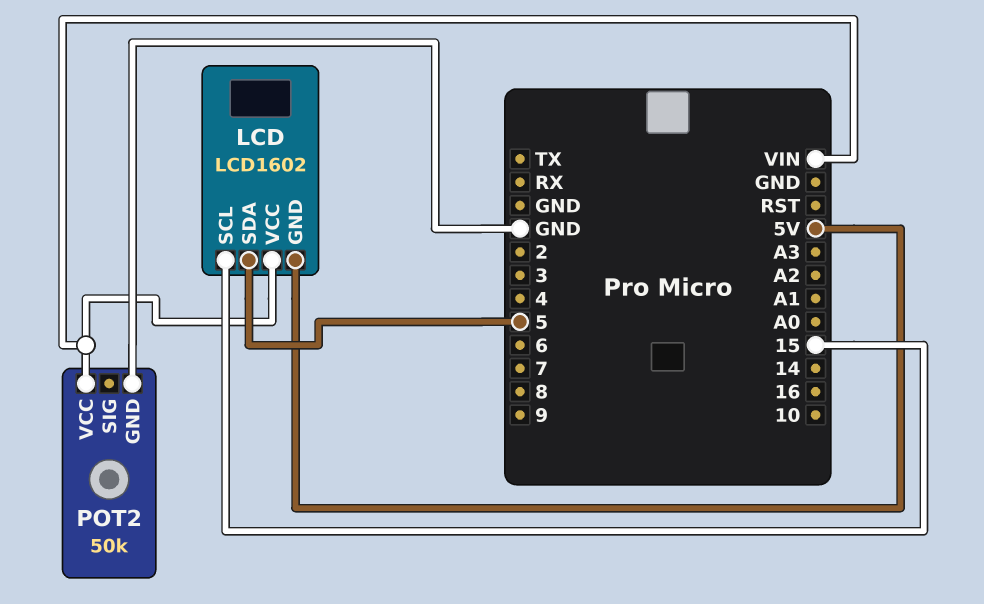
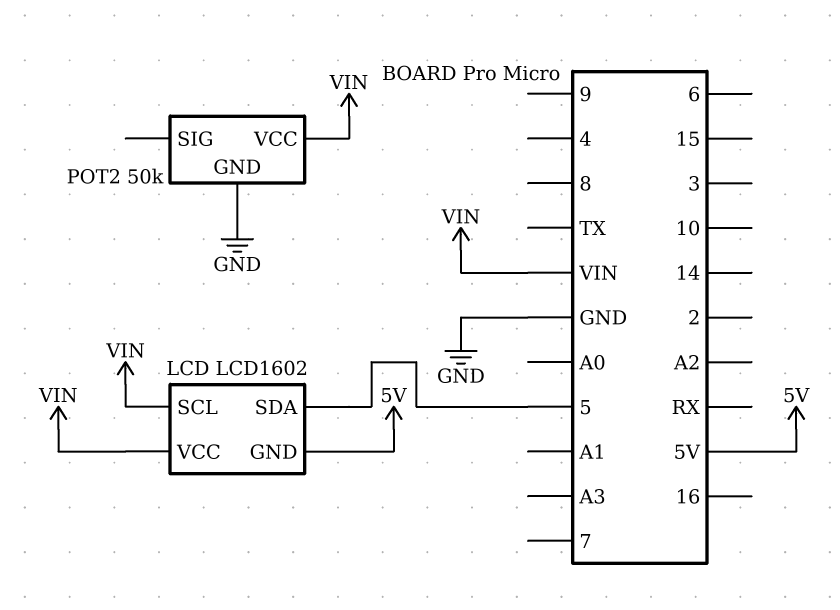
LCD pin SCL: 15 -> VIN

